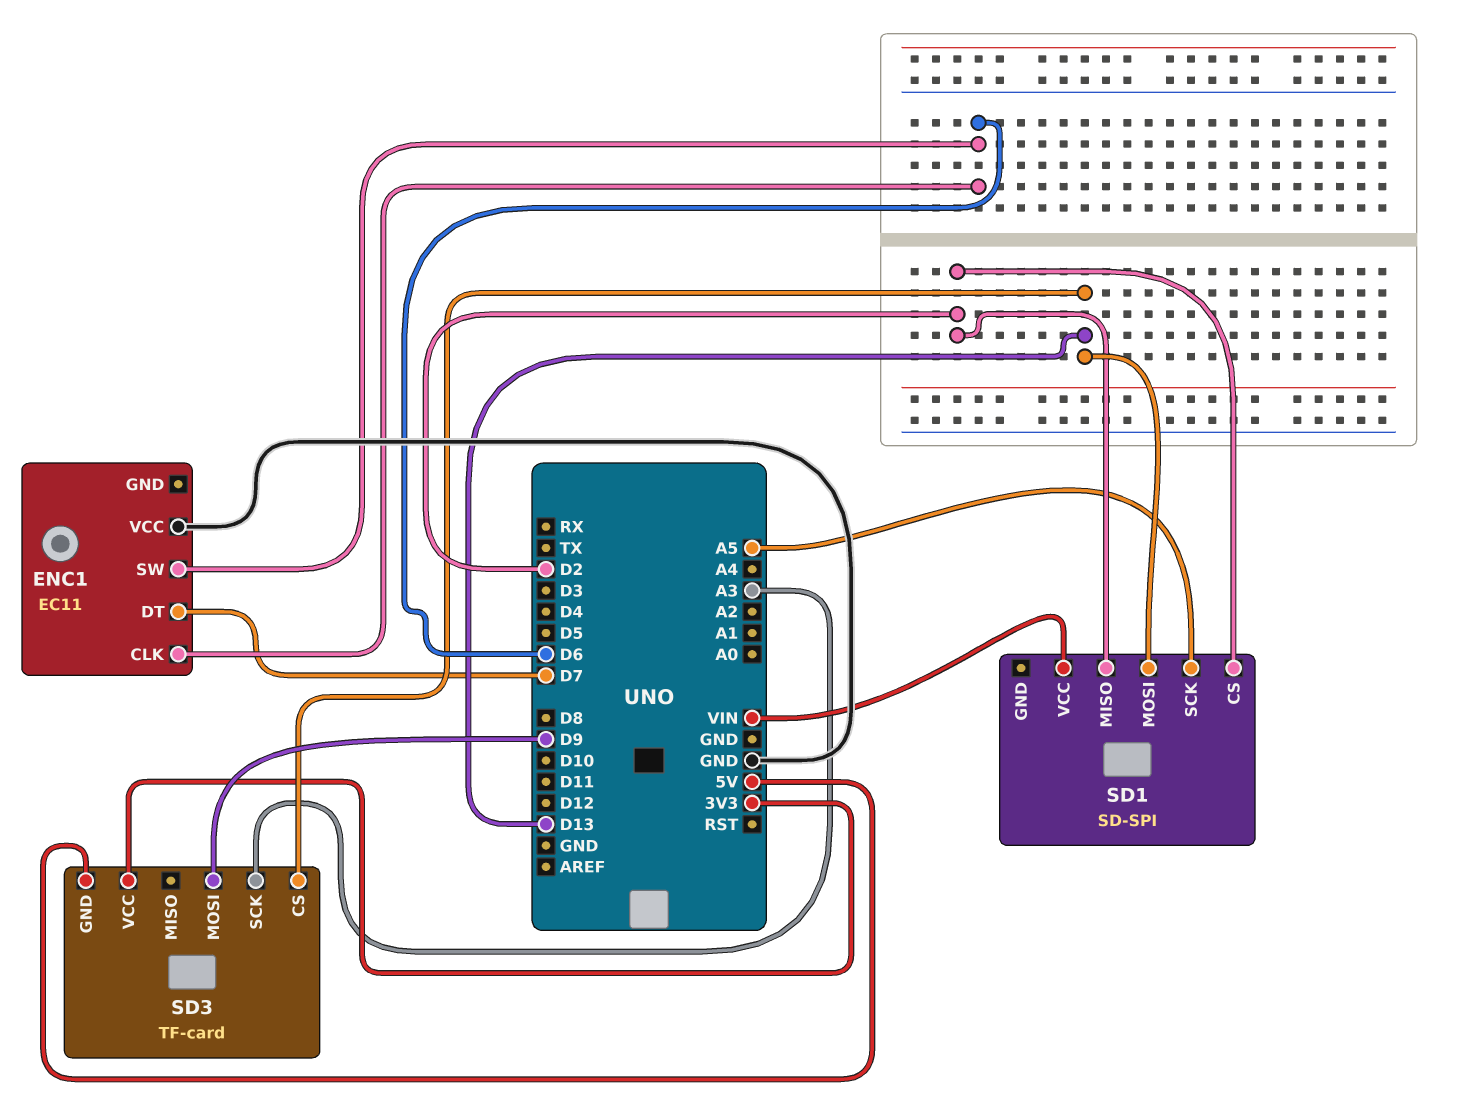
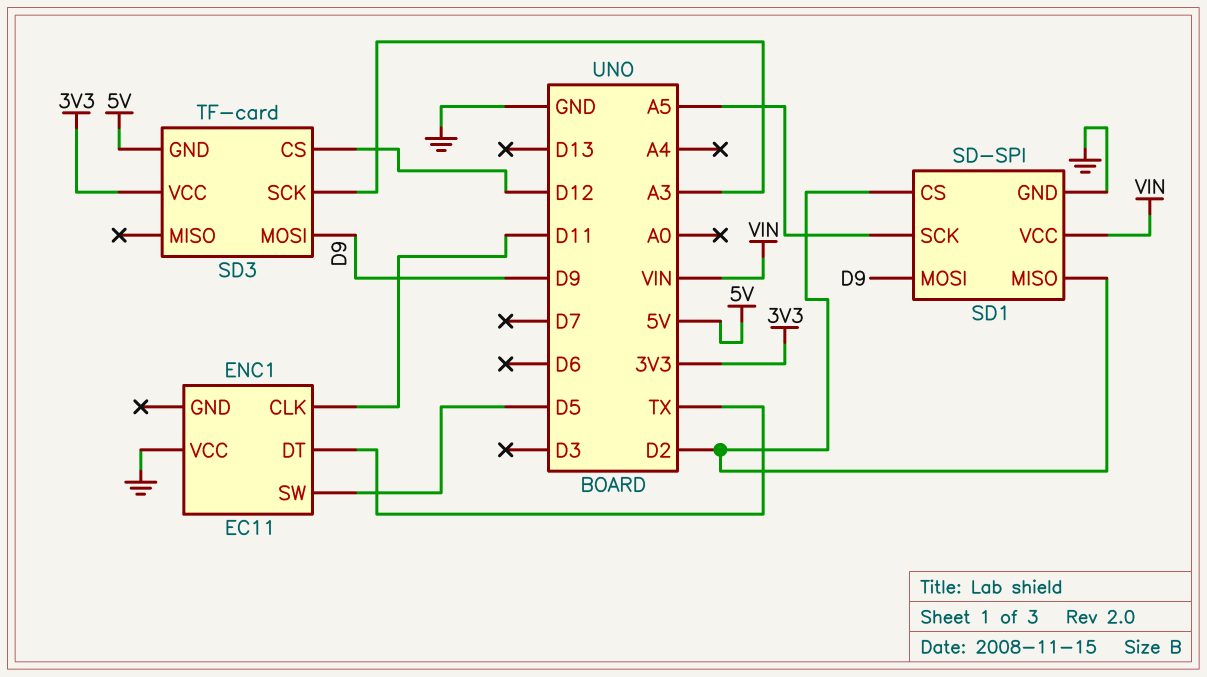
ENC1 pin CLK: D6 -> D11
ENC1 pin DT: D7 -> TX
ENC1 pin SW: D6 -> D5
SD1 pin GND: none -> GND
SD1 pin MOSI: D13 -> D9
SD3 pin CS: D13 -> D12

